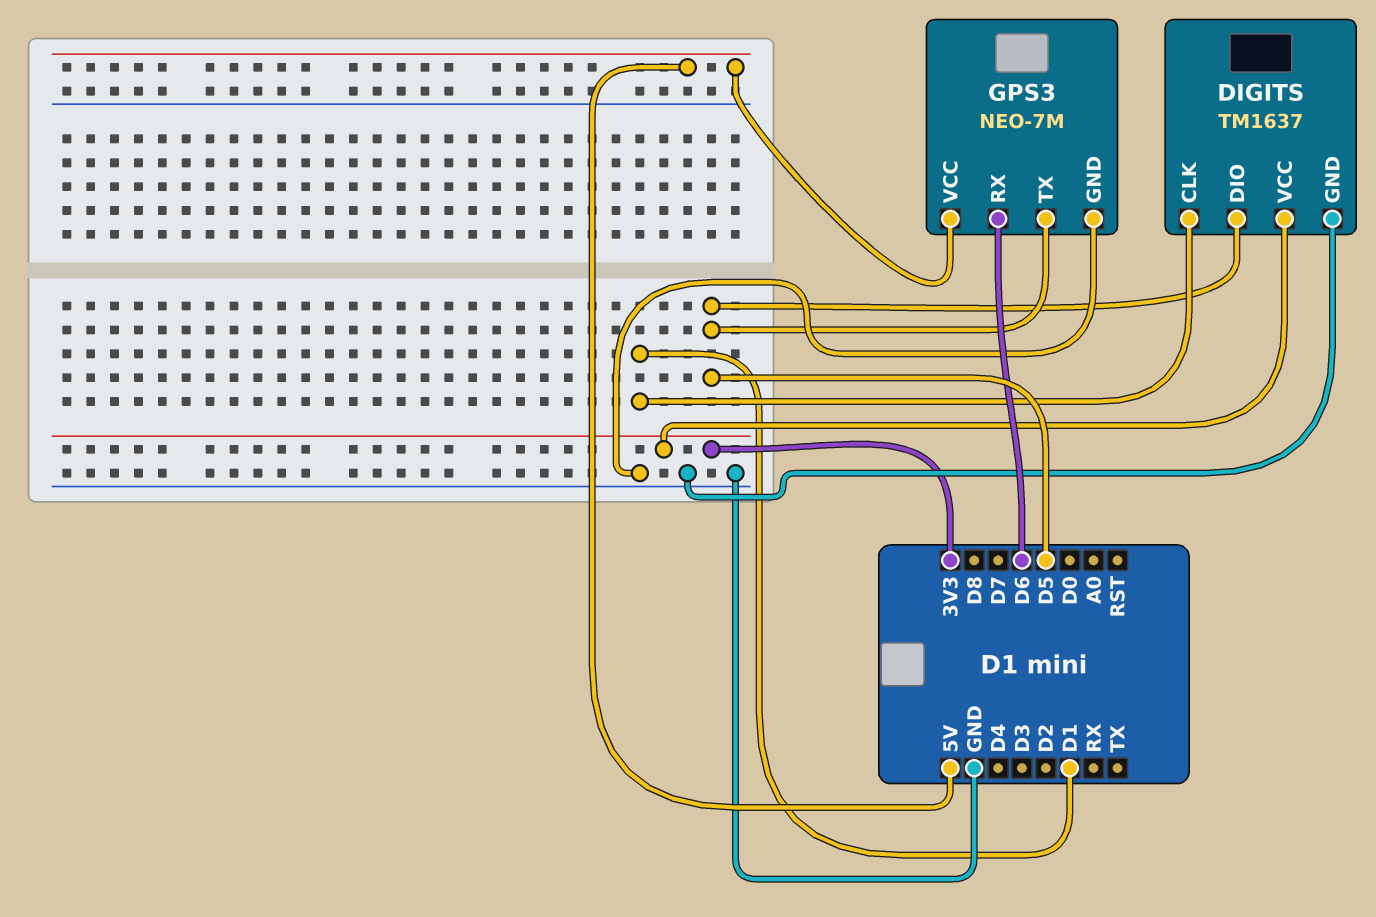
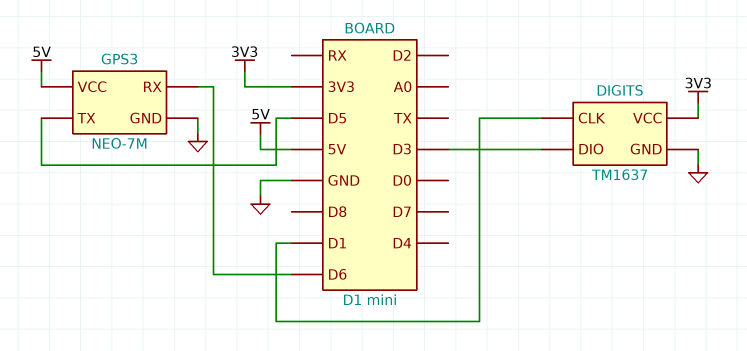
DIGITS pin DIO: D5 -> D3

